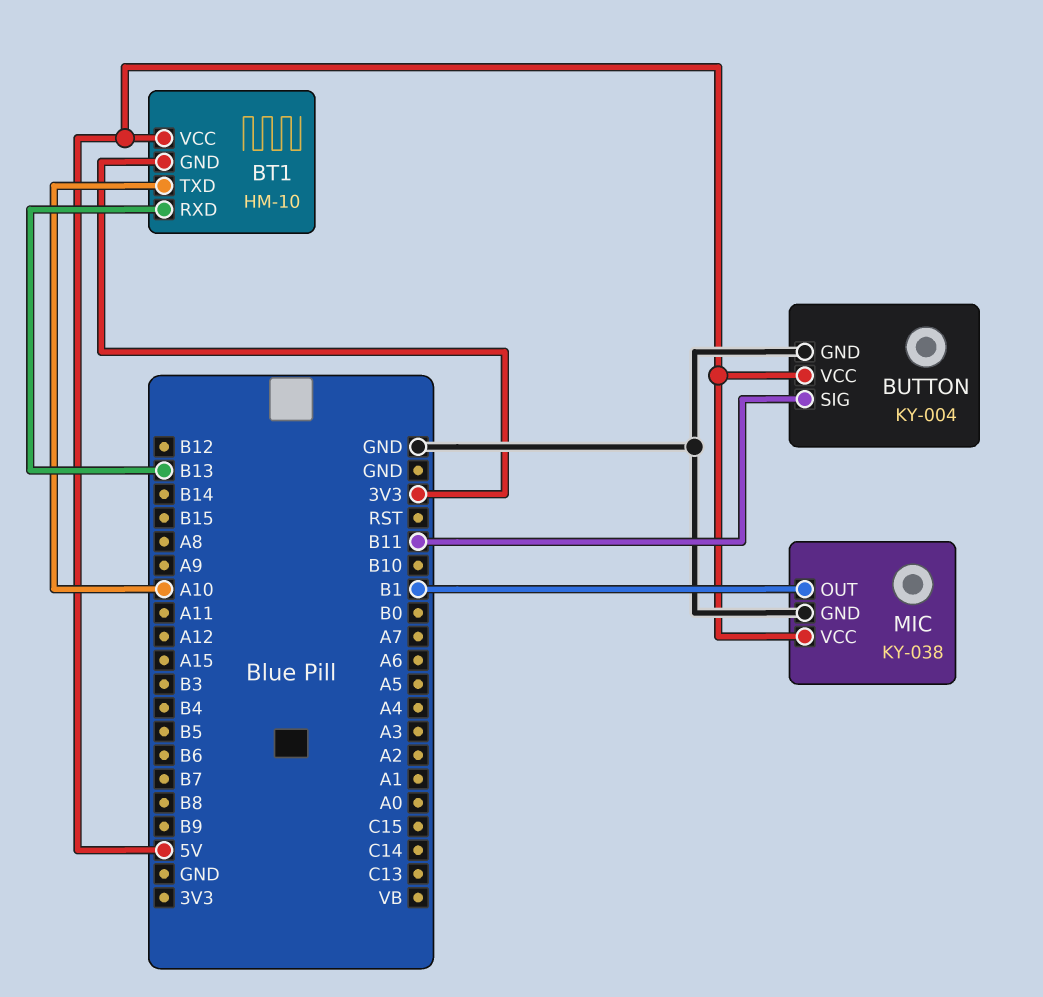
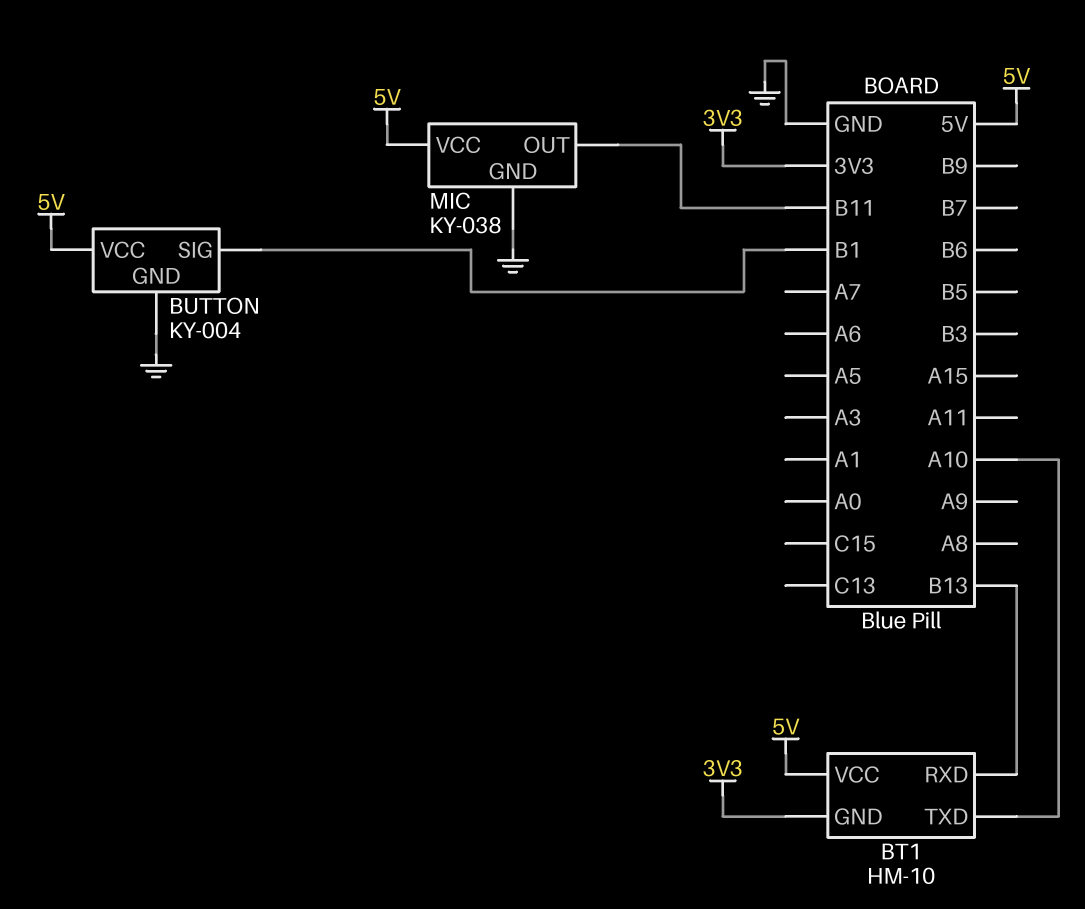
BUTTON pin SIG: B11 -> B1
MIC pin OUT: B1 -> B11

